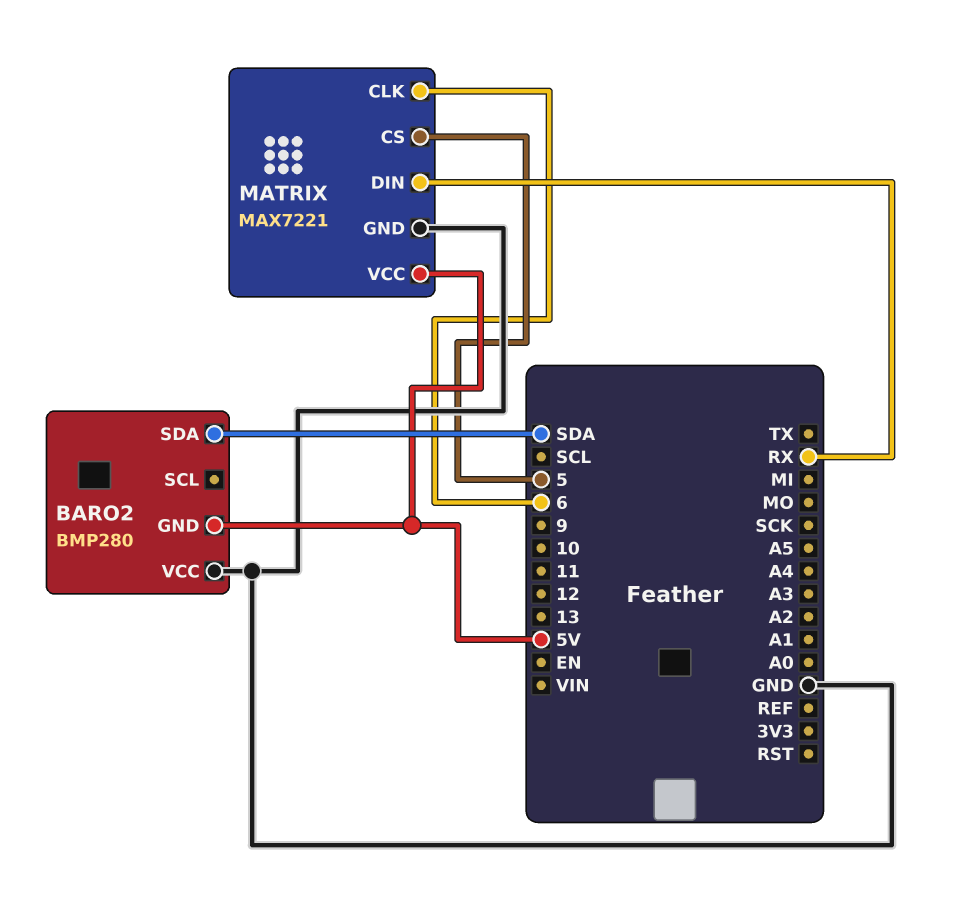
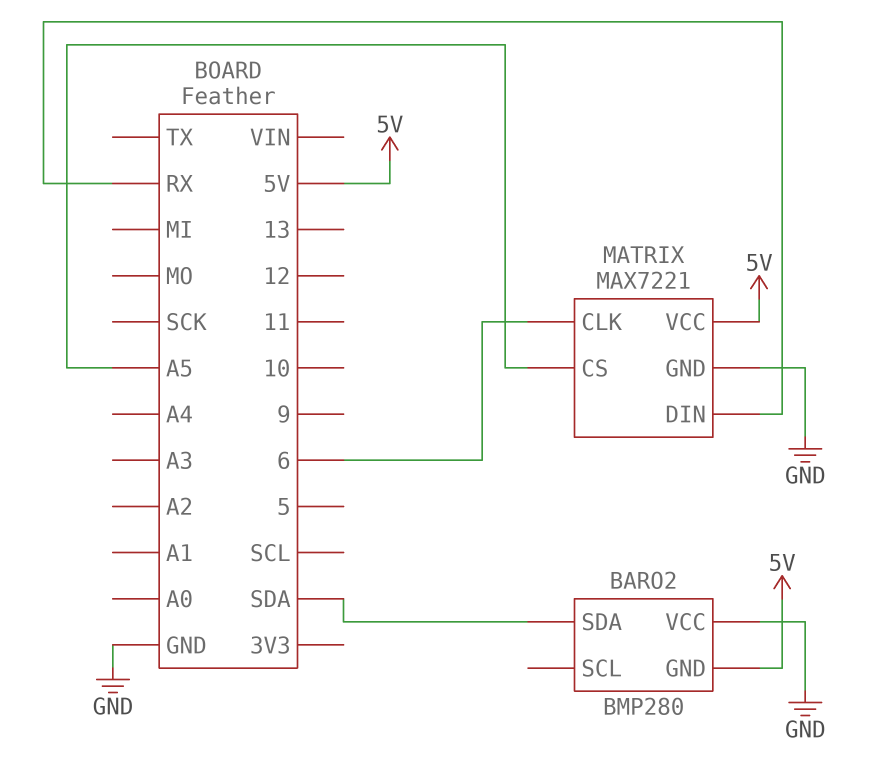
MATRIX pin CS: 5 -> A5

